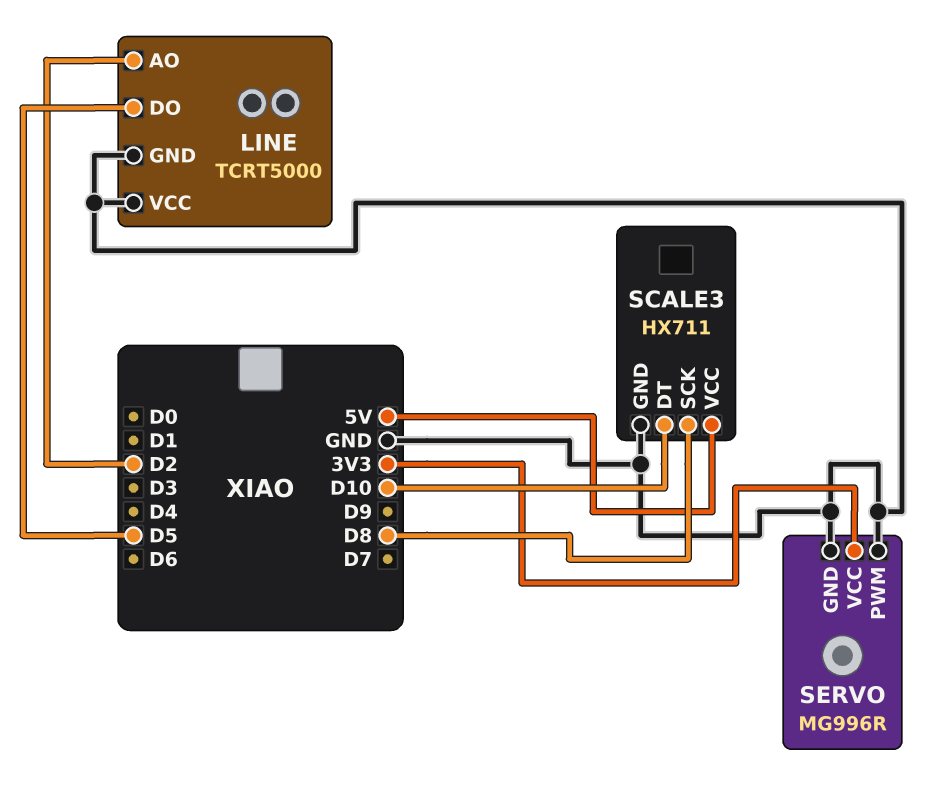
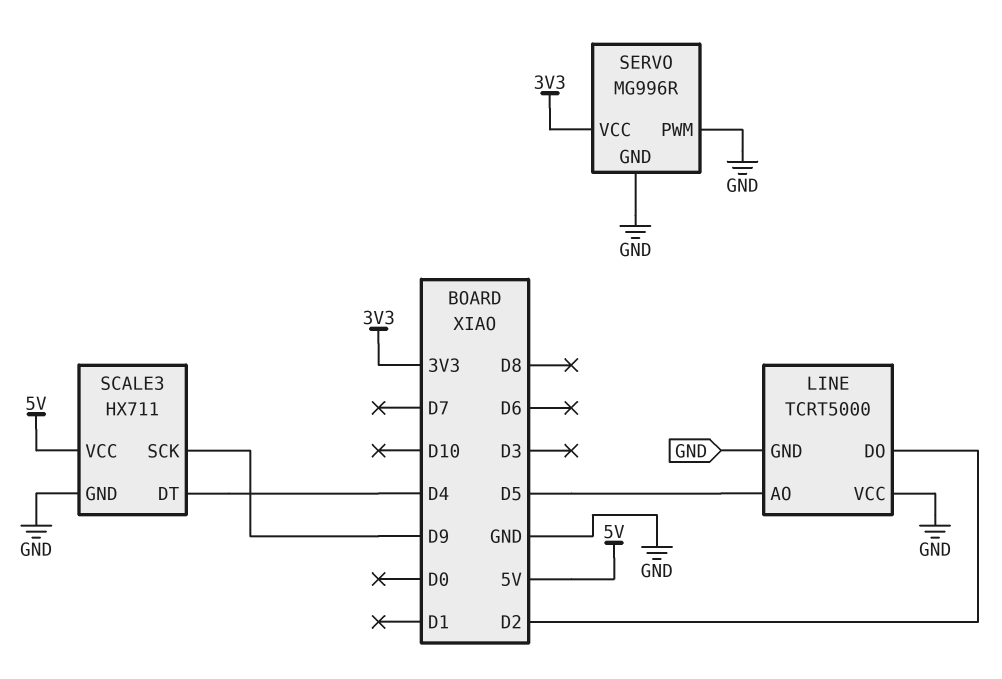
LINE pin AO: D2 -> D5
LINE pin DO: D5 -> D2
SCALE3 pin DT: D10 -> D4
SCALE3 pin SCK: D8 -> D9

